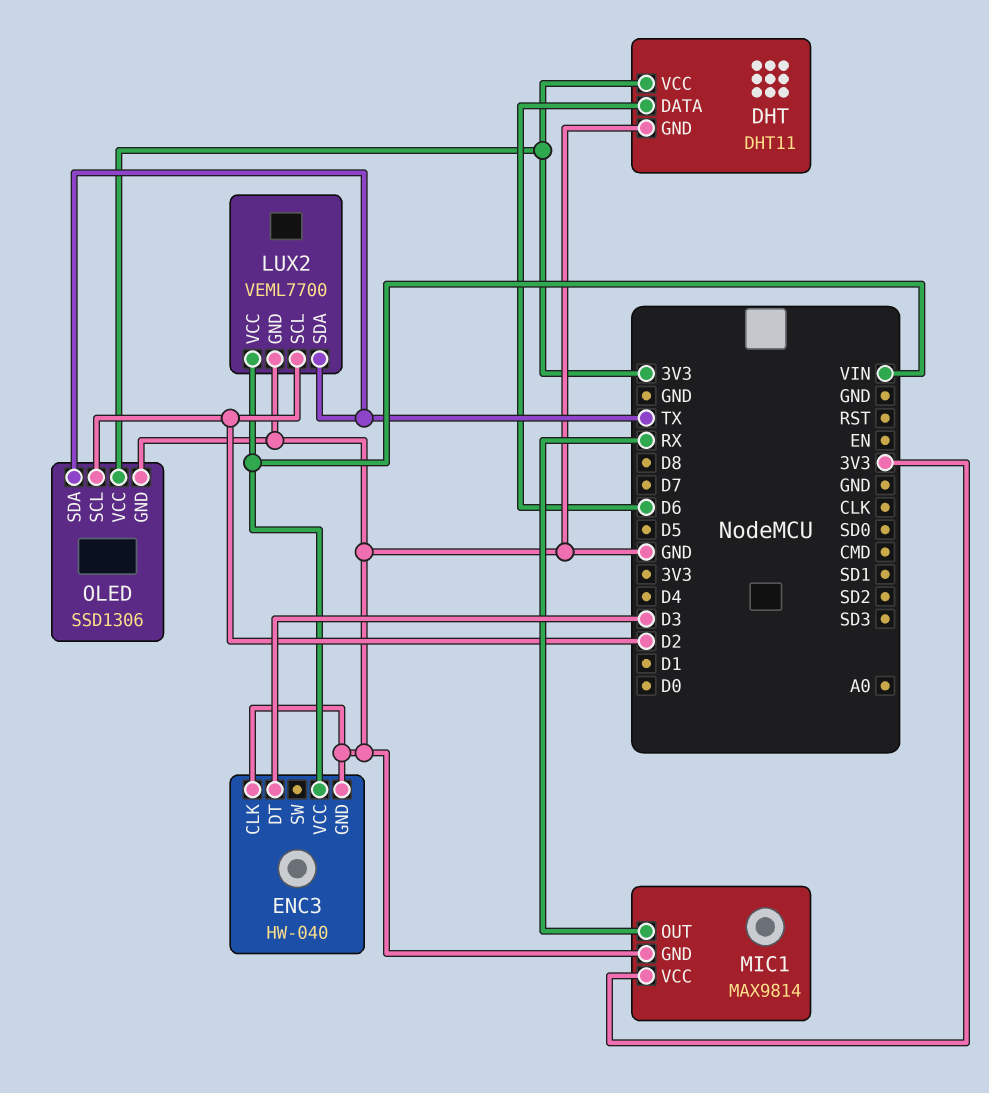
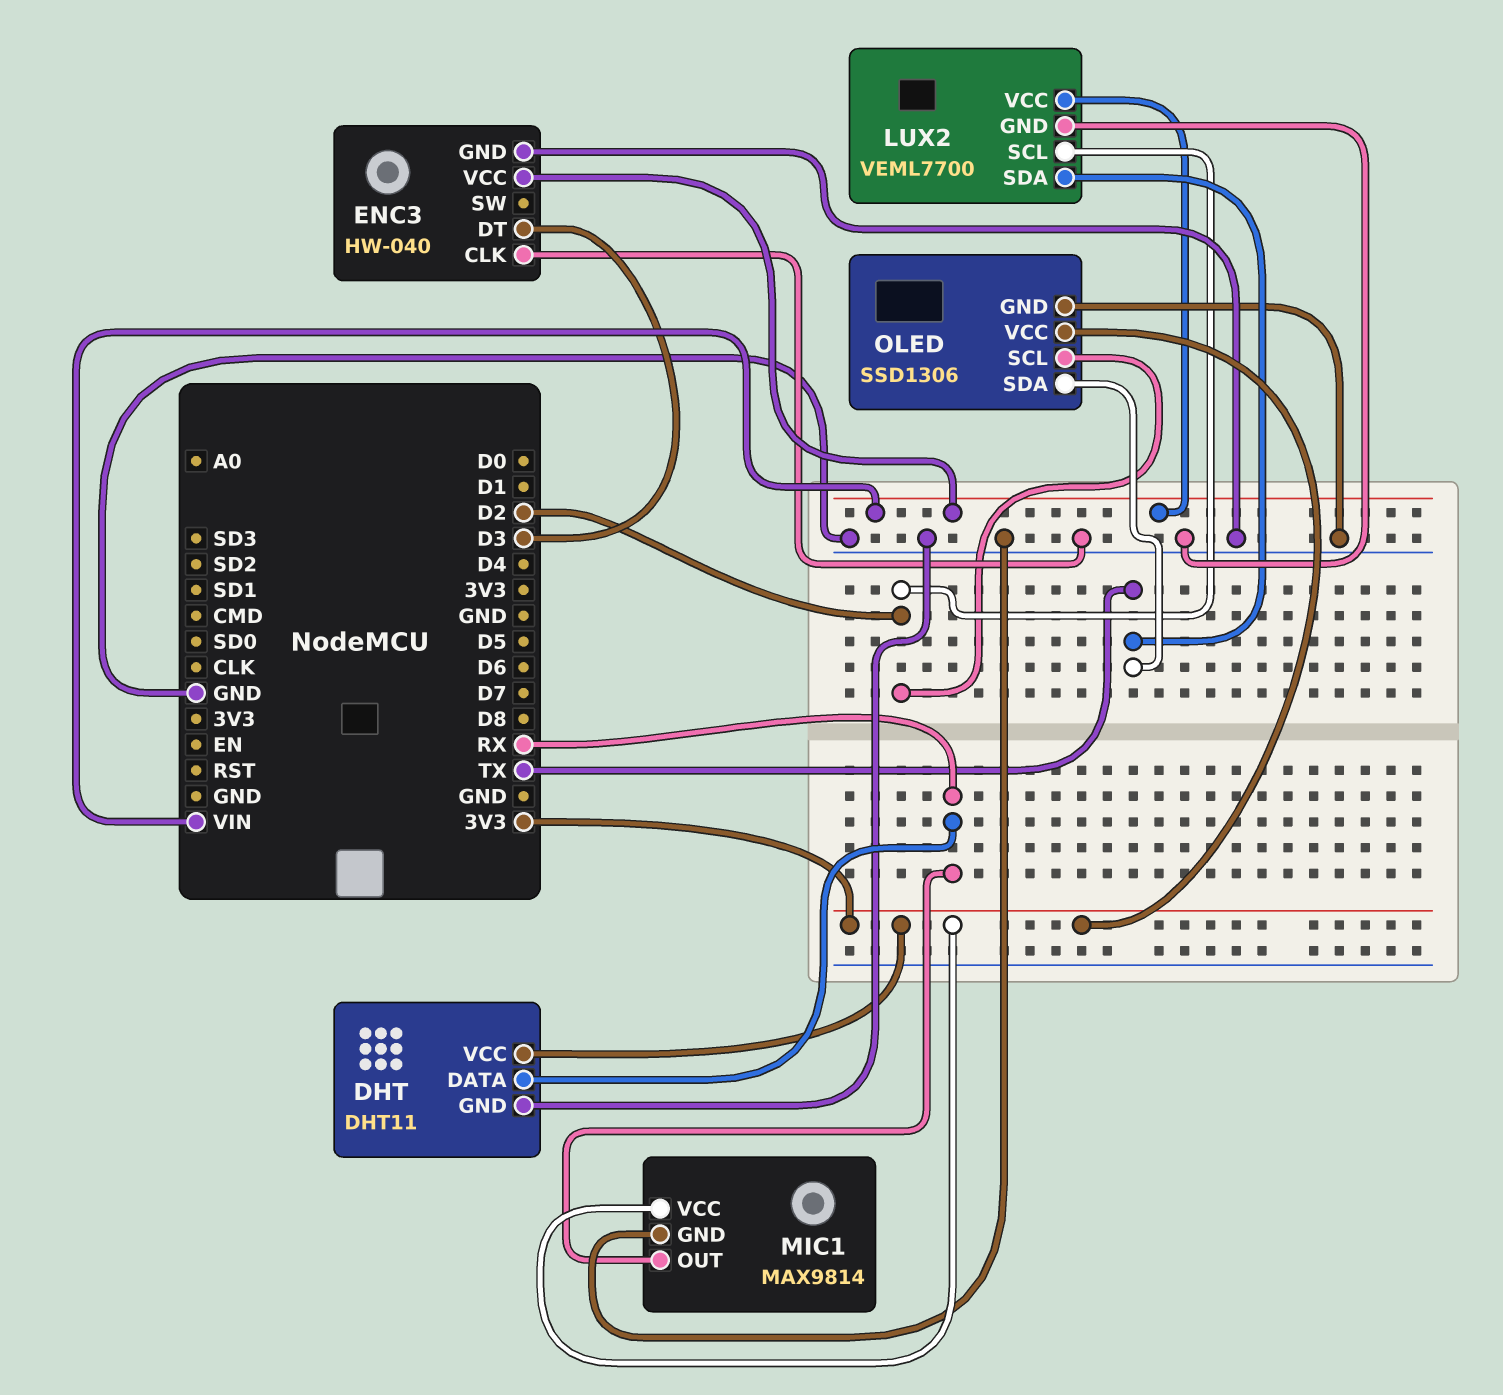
DHT pin DATA: D6 -> RX

